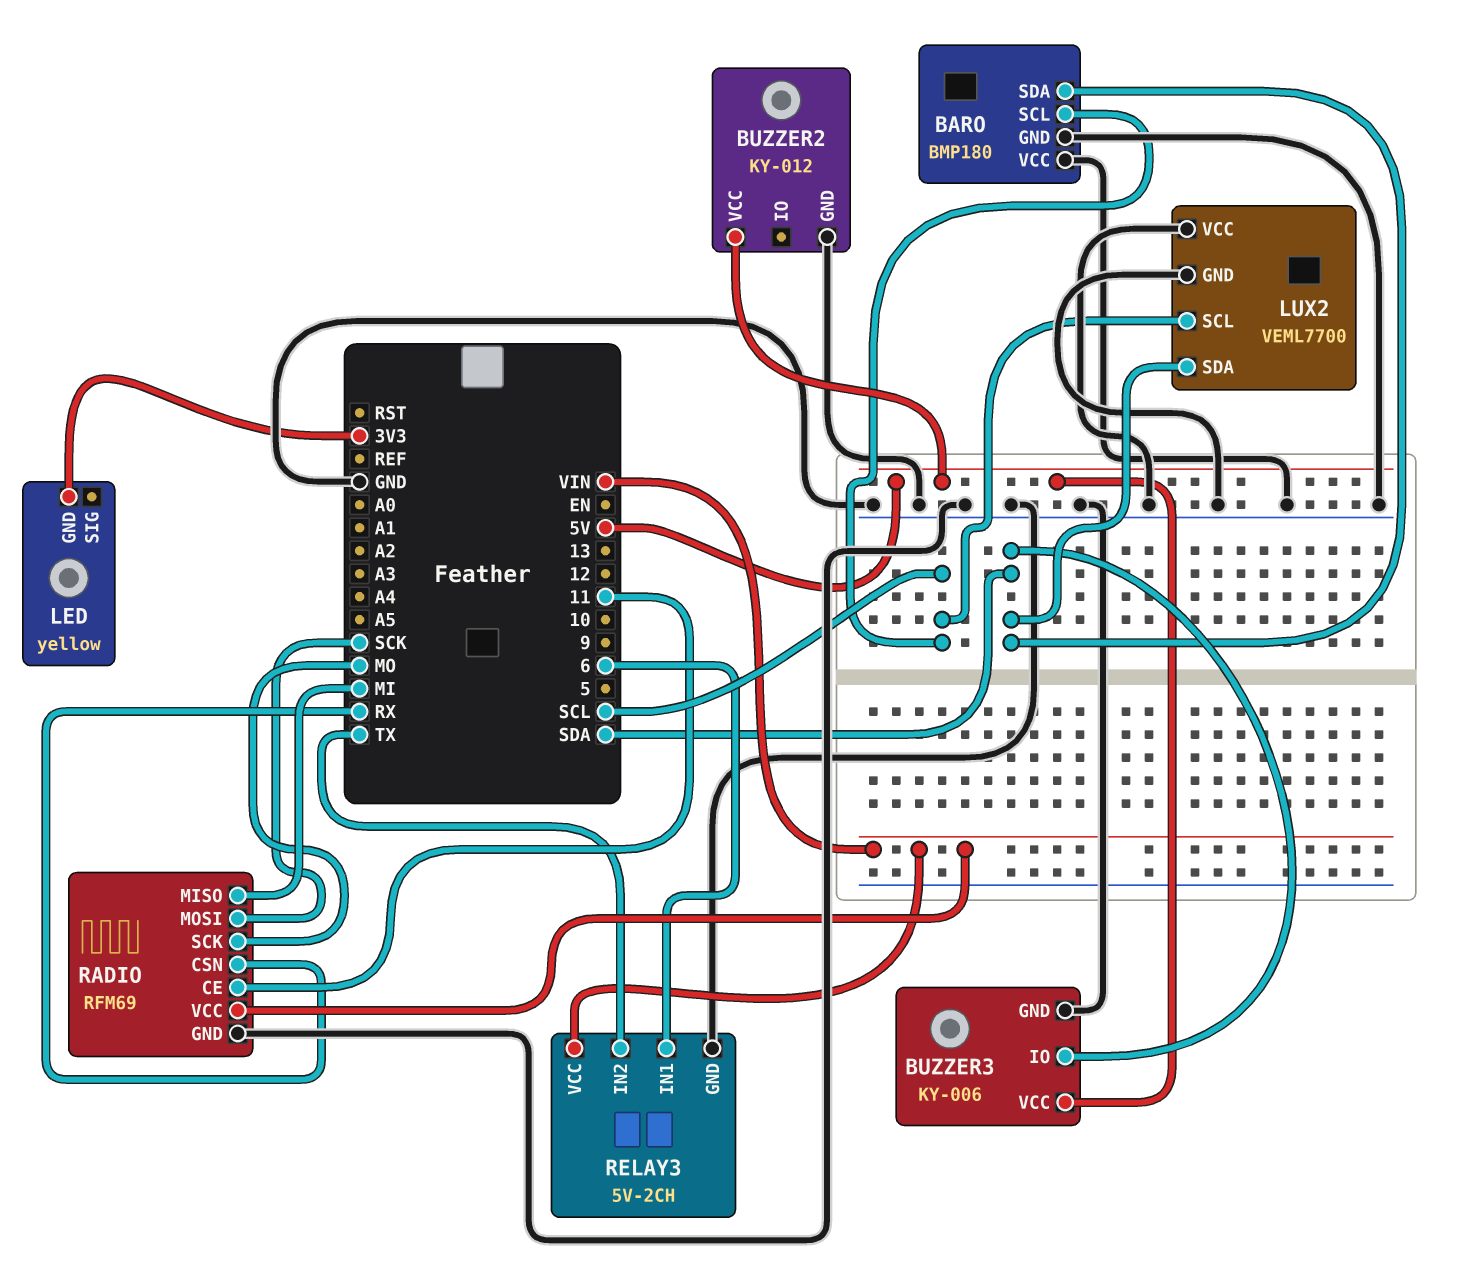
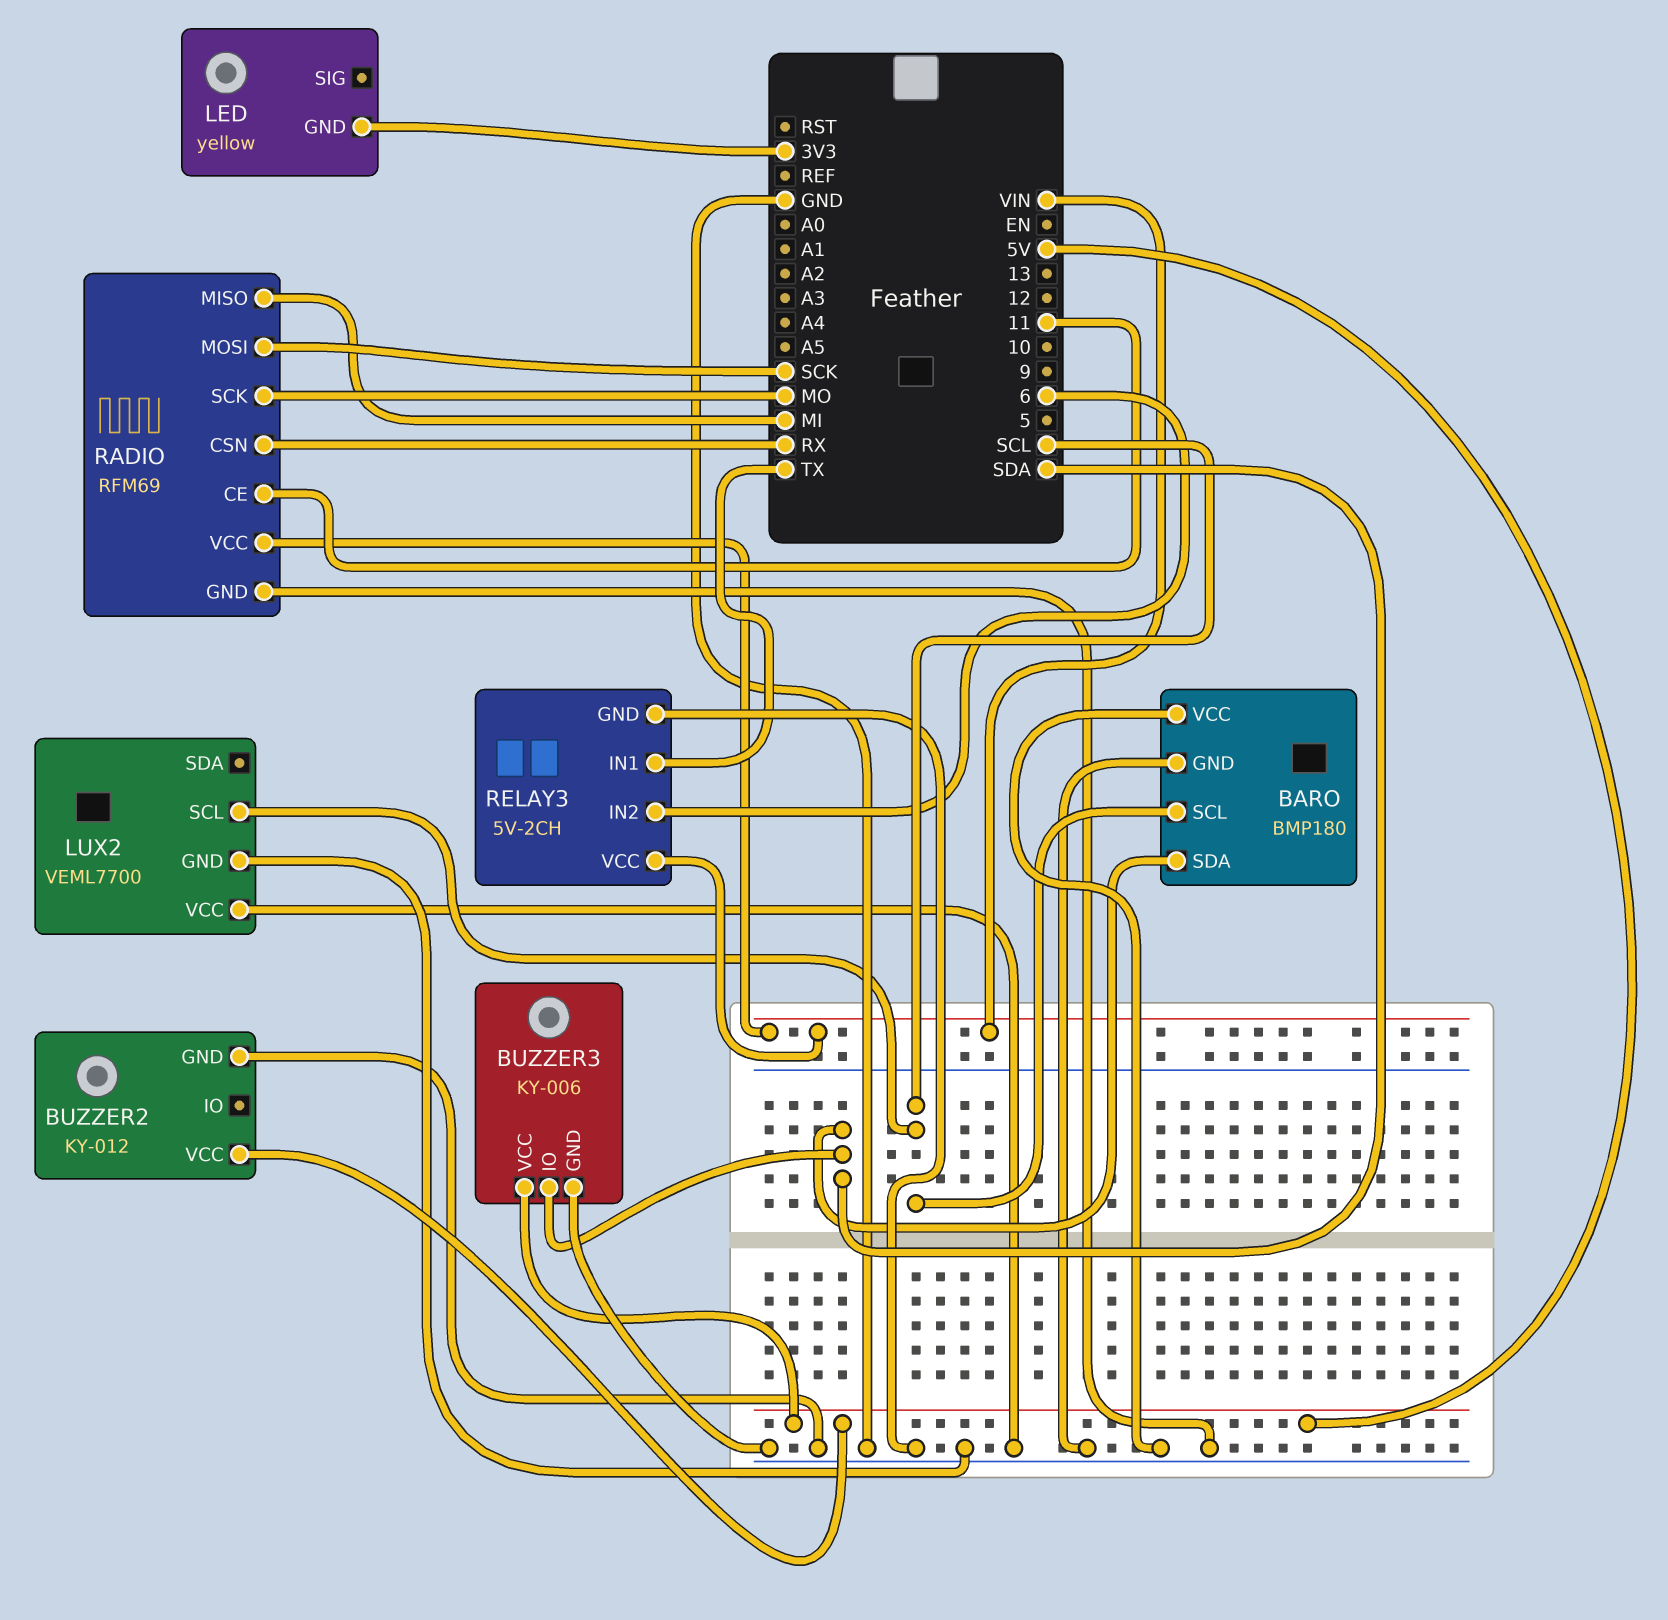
LUX2 pin SDA: SDA -> none
RELAY3 pin IN1: 6 -> TX
RELAY3 pin IN2: TX -> 6

